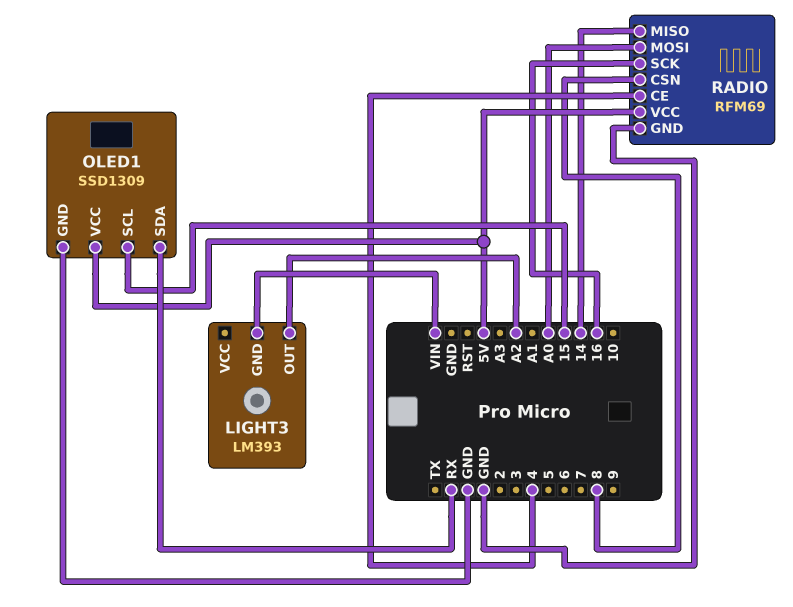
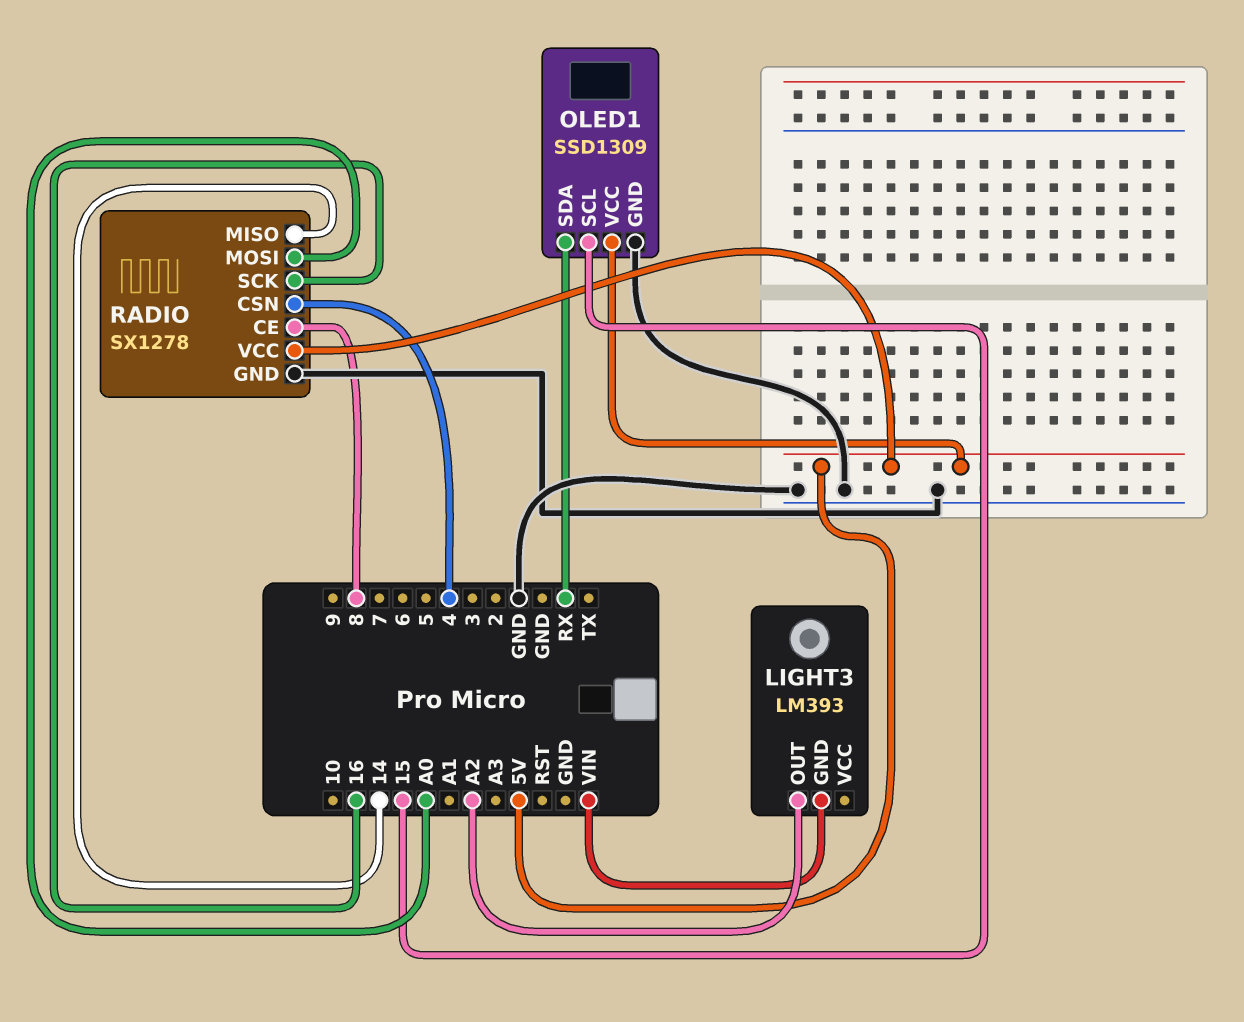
RADIO: RFM69 -> SX1278
RADIO pin CE: 4 -> 8
RADIO pin CSN: 8 -> 4

